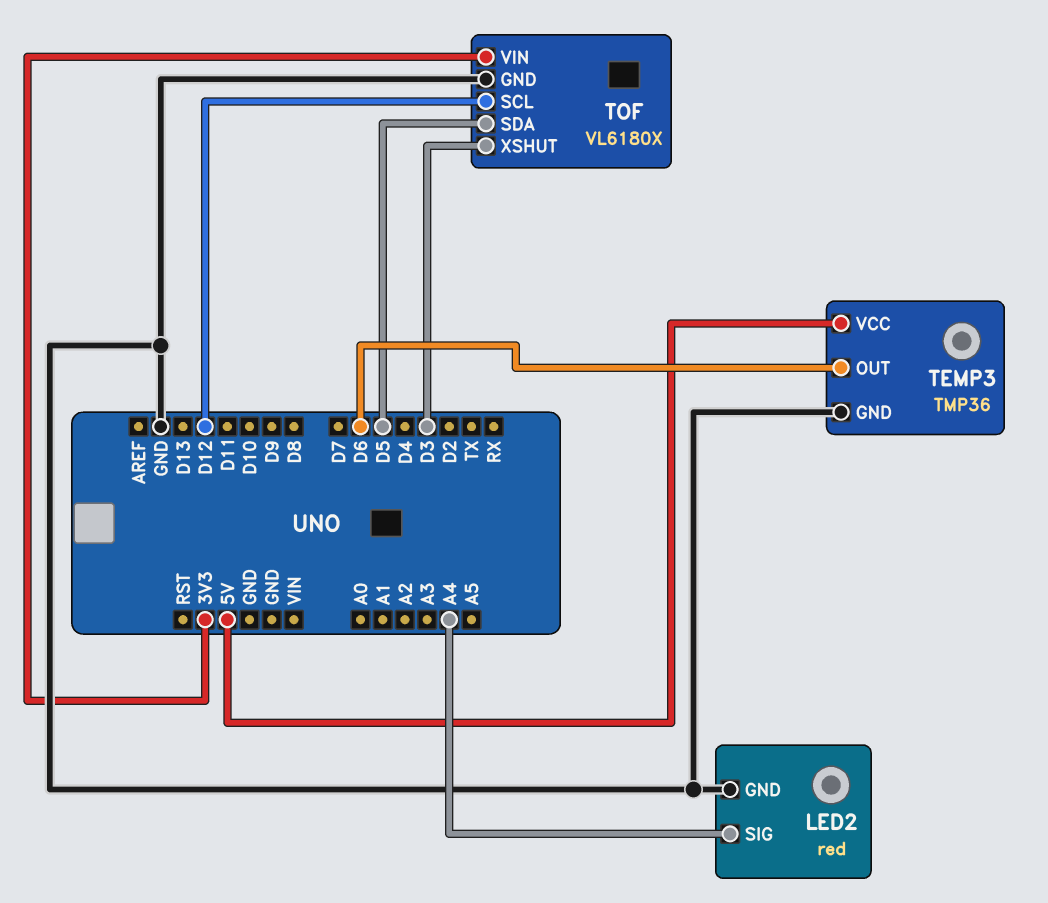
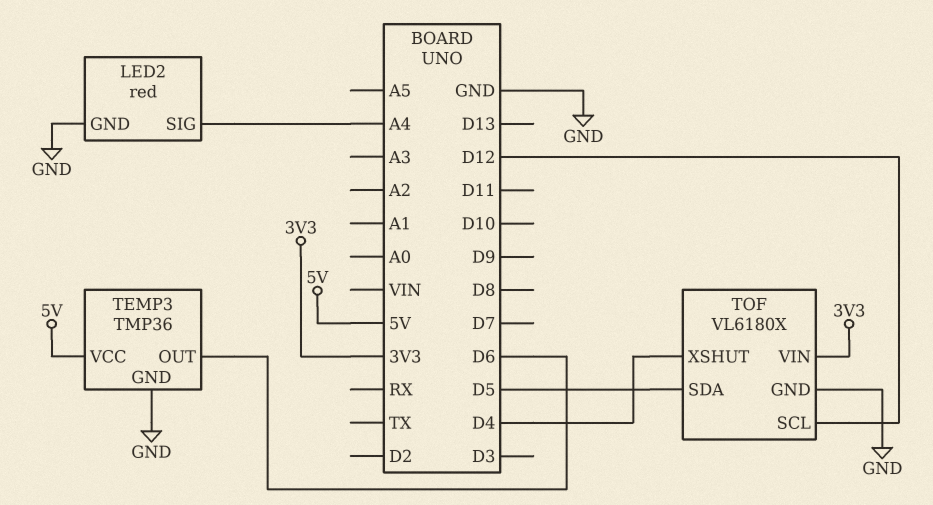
TOF pin XSHUT: D3 -> D4

